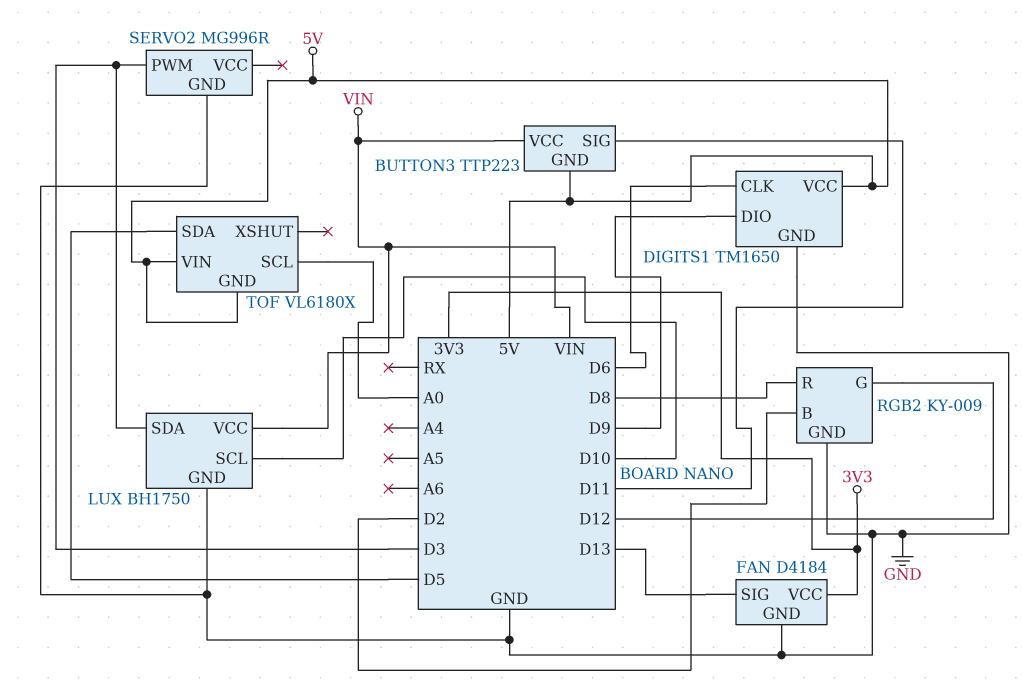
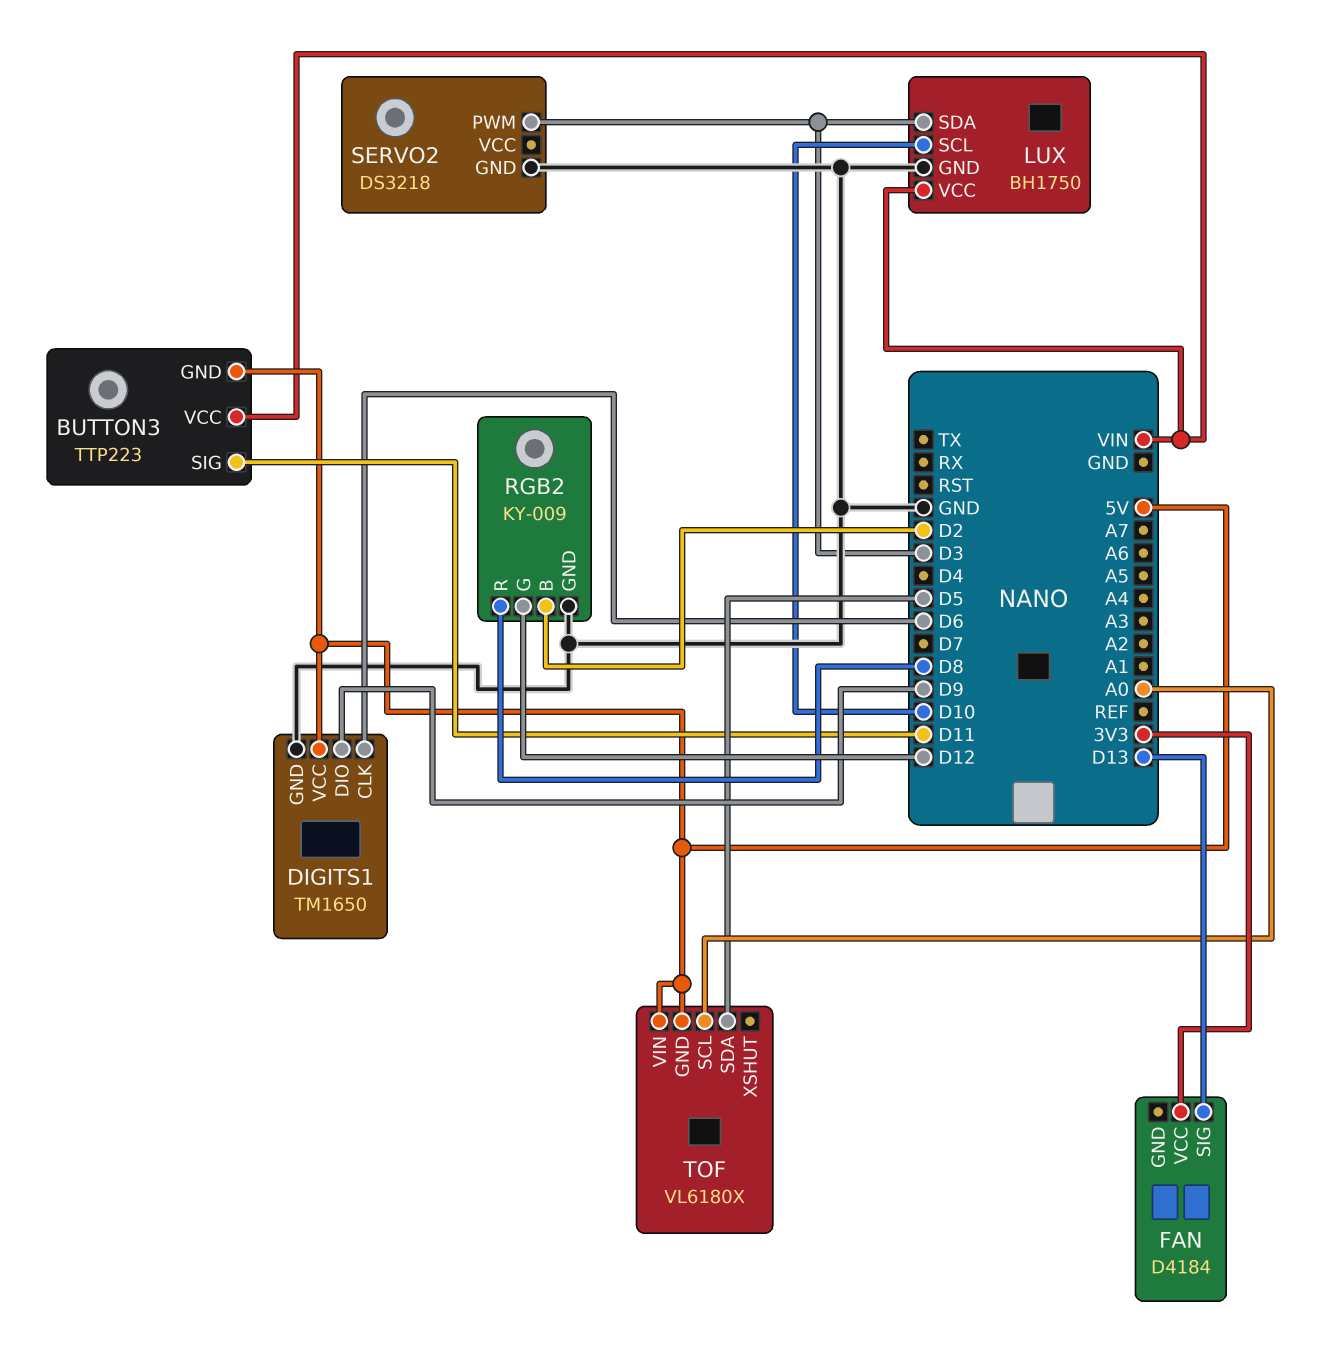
FAN pin GND: GND -> none
SERVO2: MG996R -> DS3218

